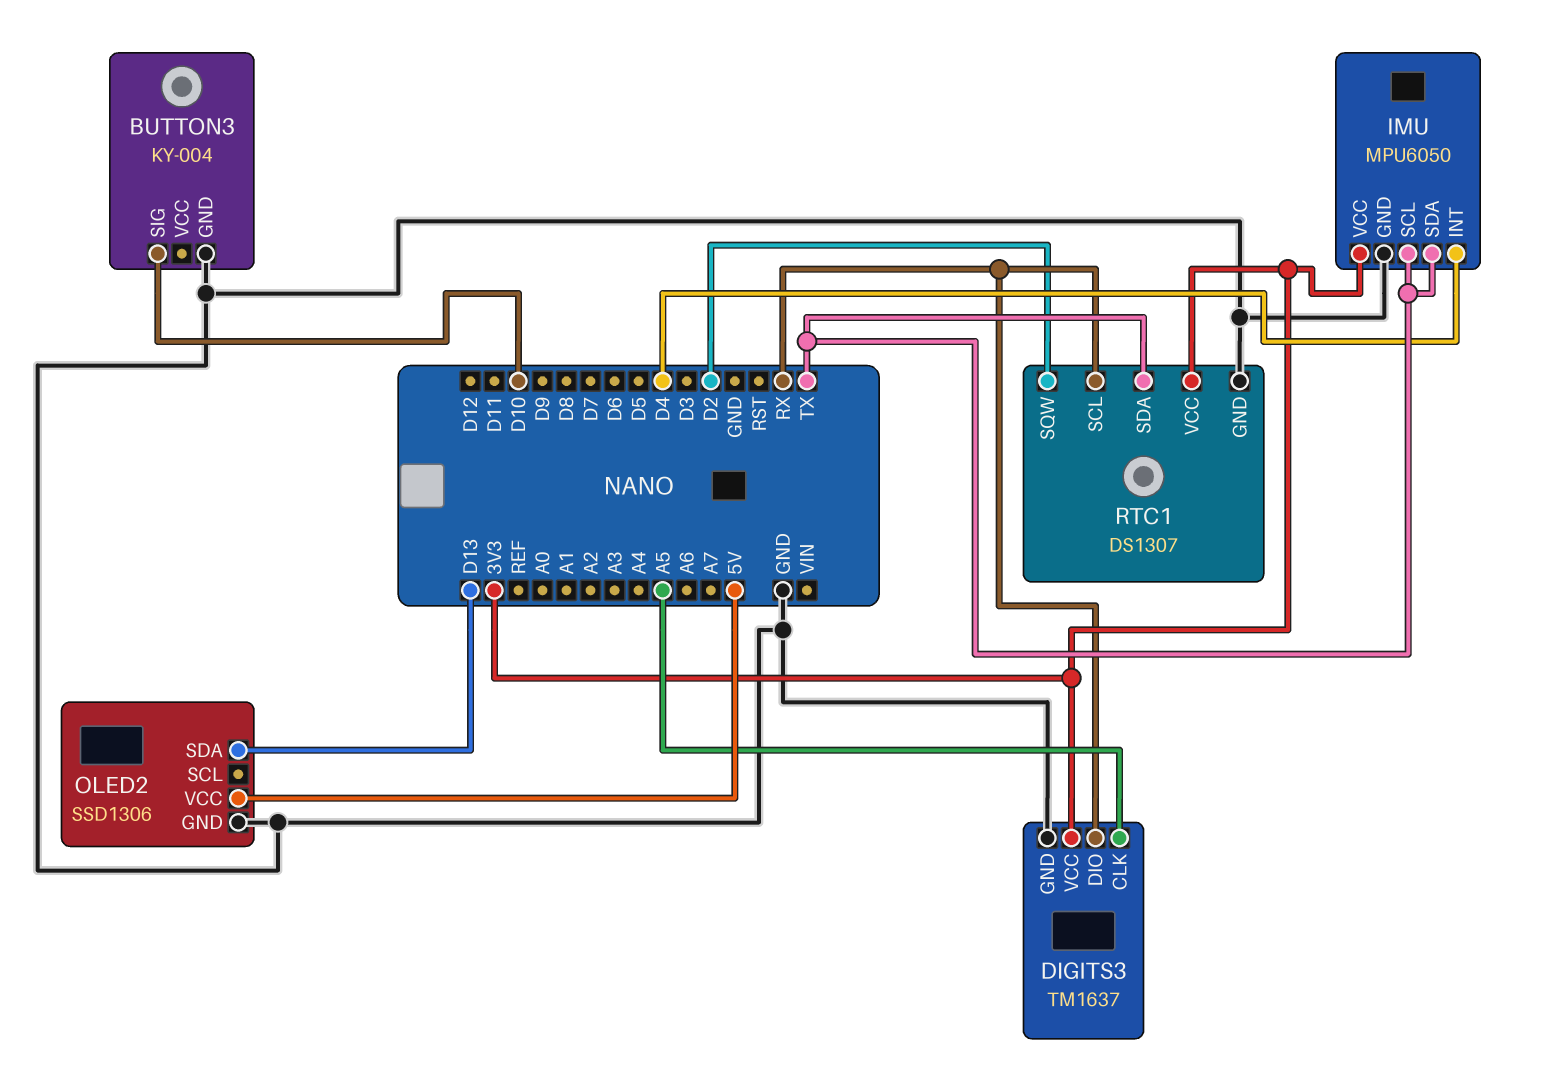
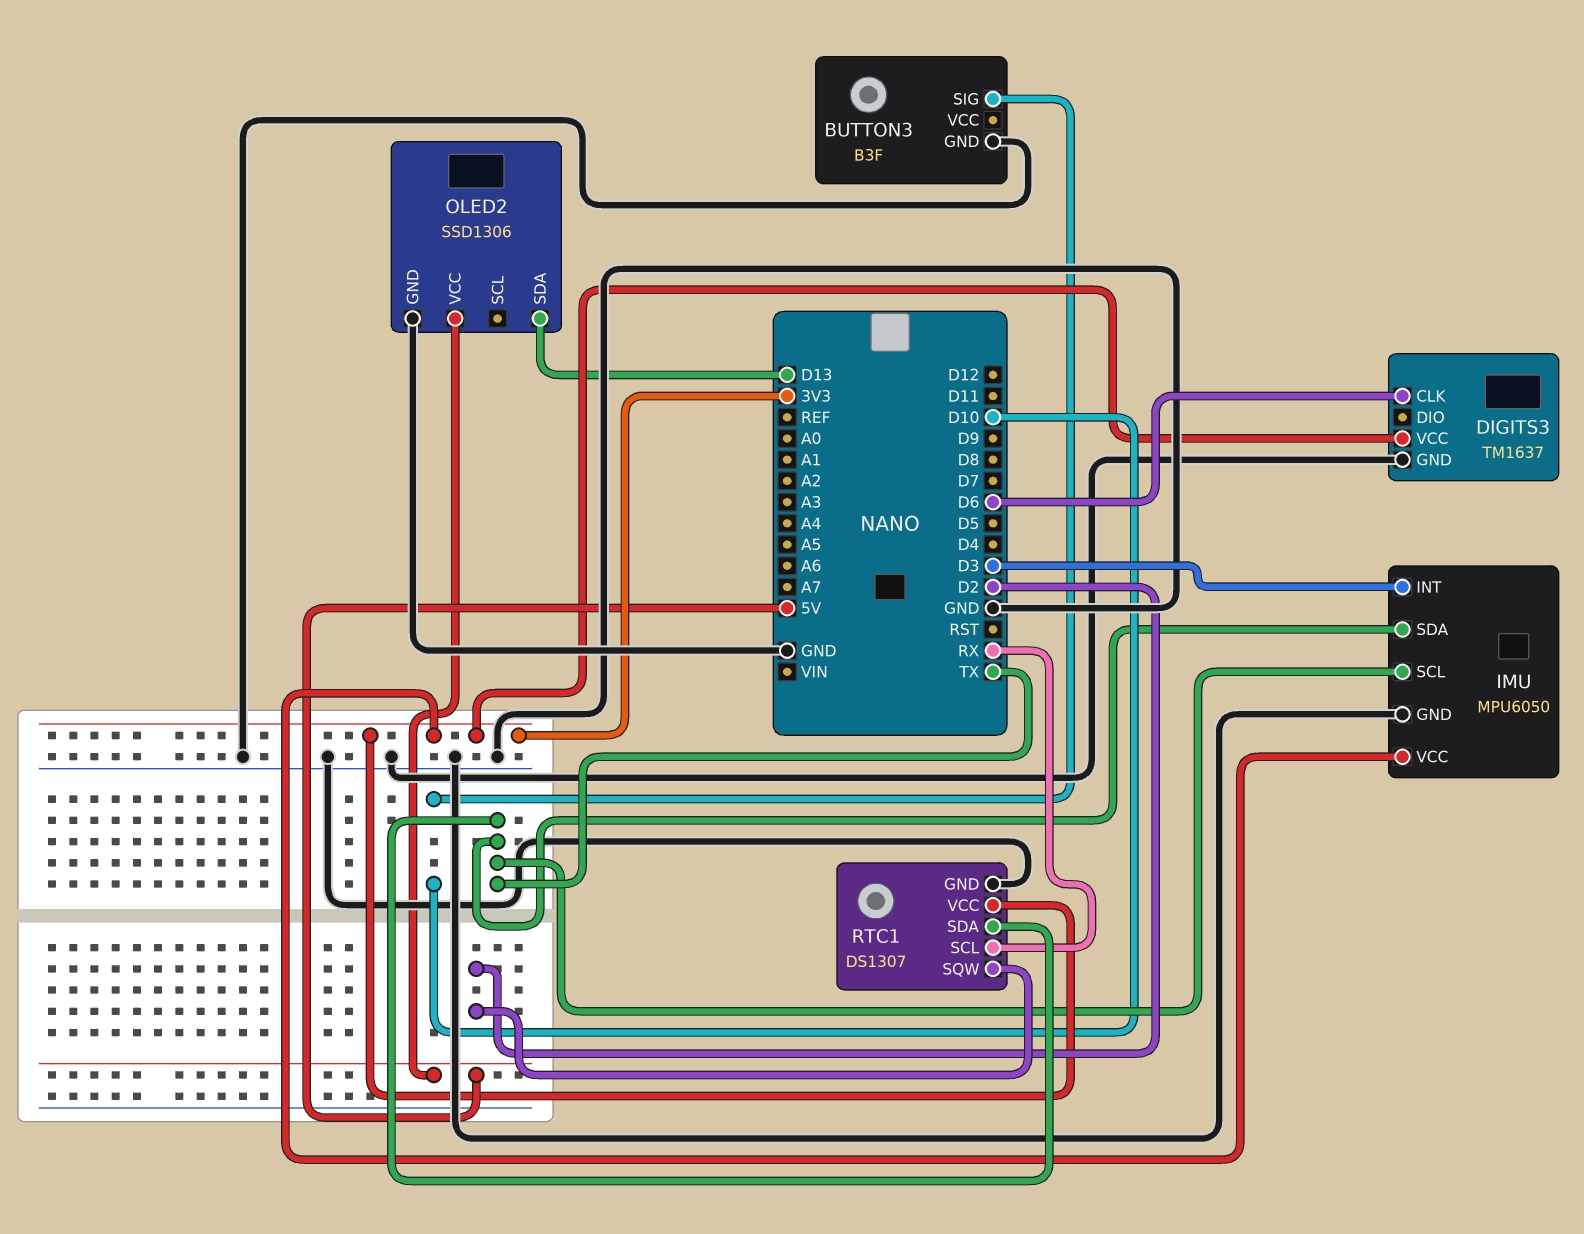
BUTTON3: KY-004 -> B3F
DIGITS3 pin CLK: A5 -> D6
DIGITS3 pin DIO: RX -> none
IMU pin INT: D4 -> D3

